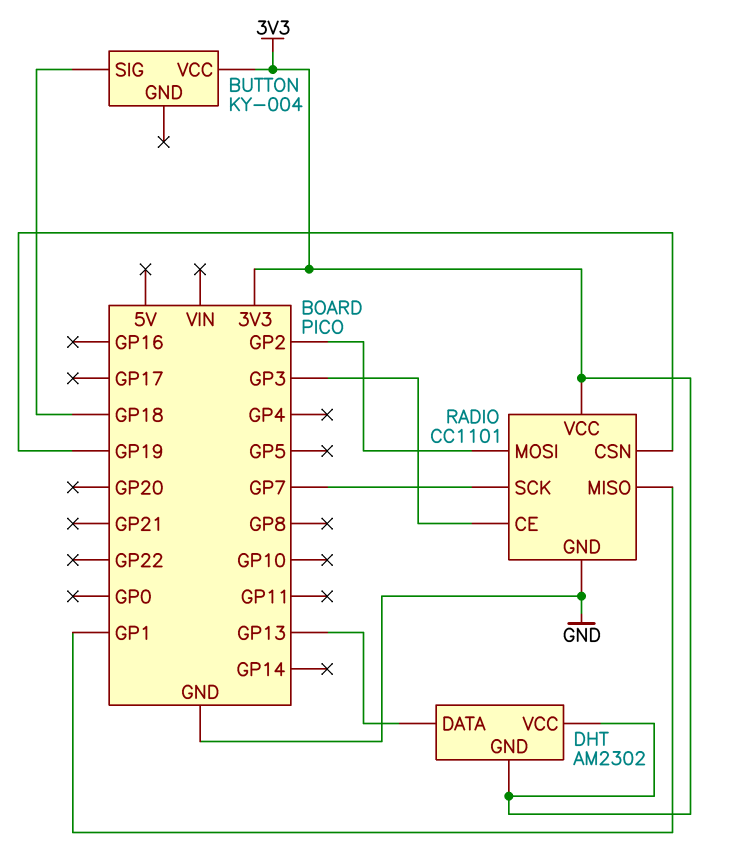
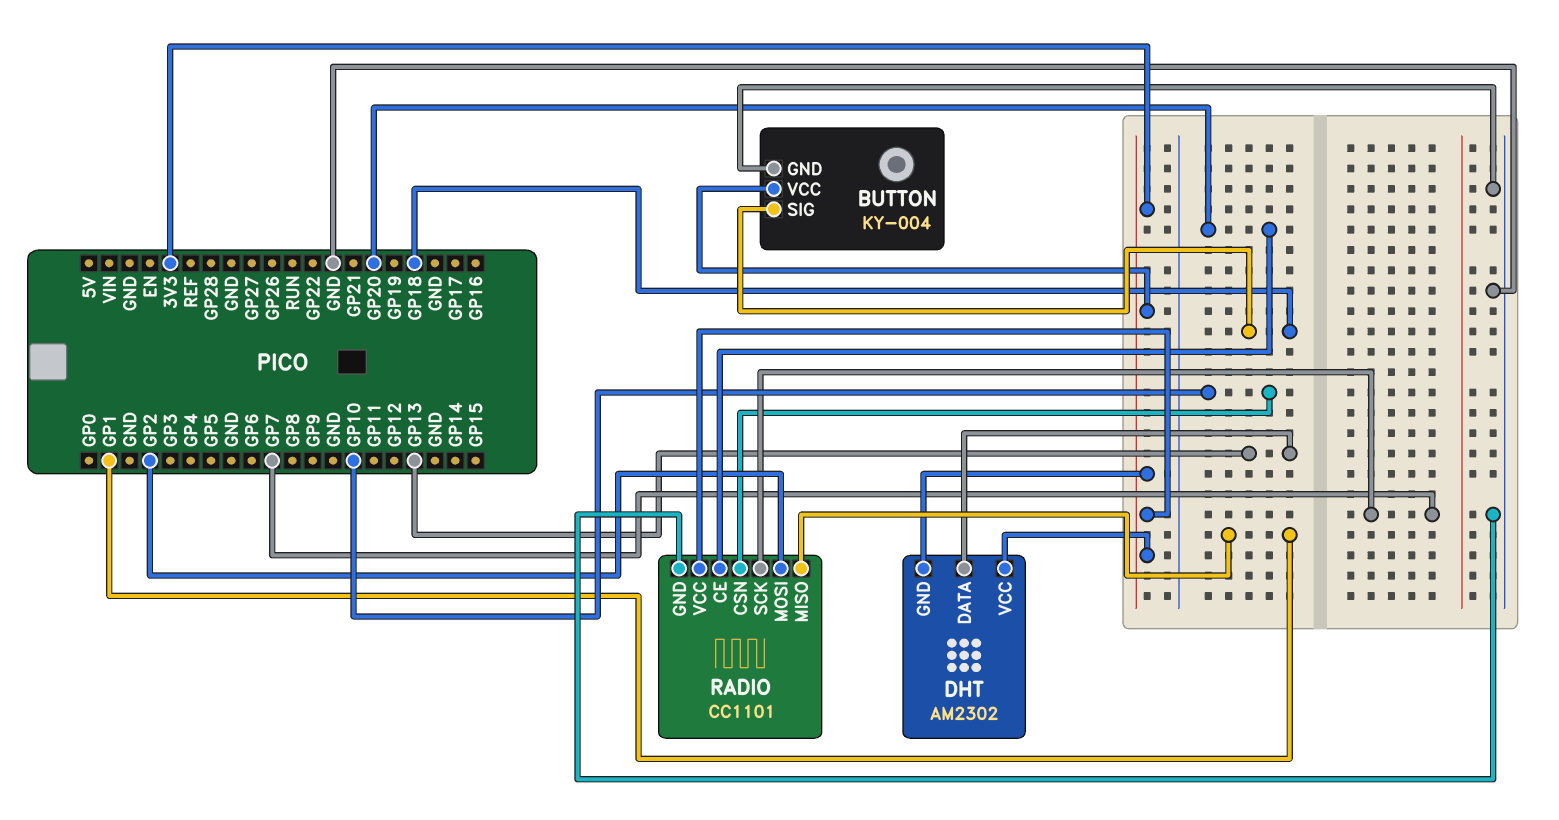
BUTTON pin GND: none -> GND
RADIO pin CE: GP3 -> GP20
RADIO pin CSN: GP19 -> GP10

